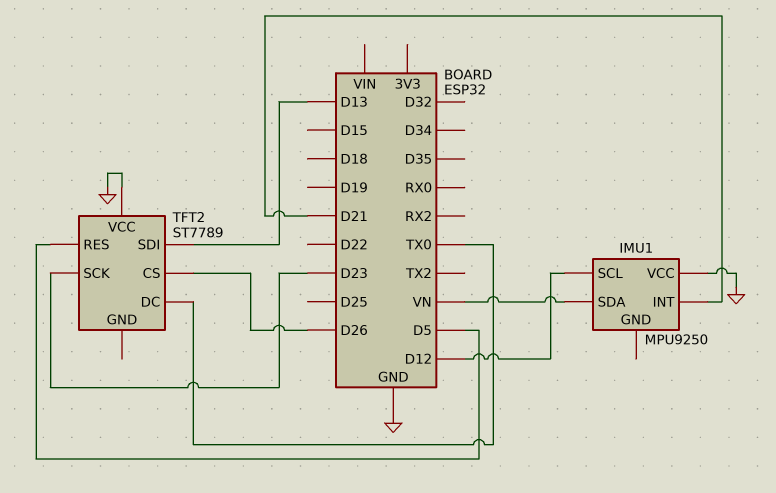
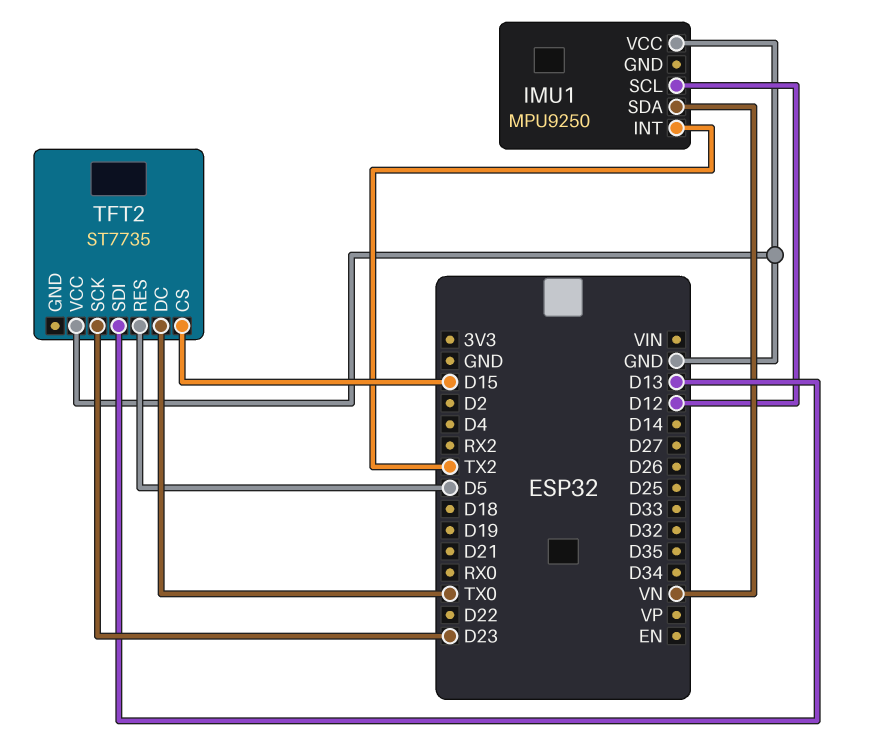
IMU1 pin INT: D21 -> TX2
TFT2: ST7789 -> ST7735
TFT2 pin CS: D26 -> D15

